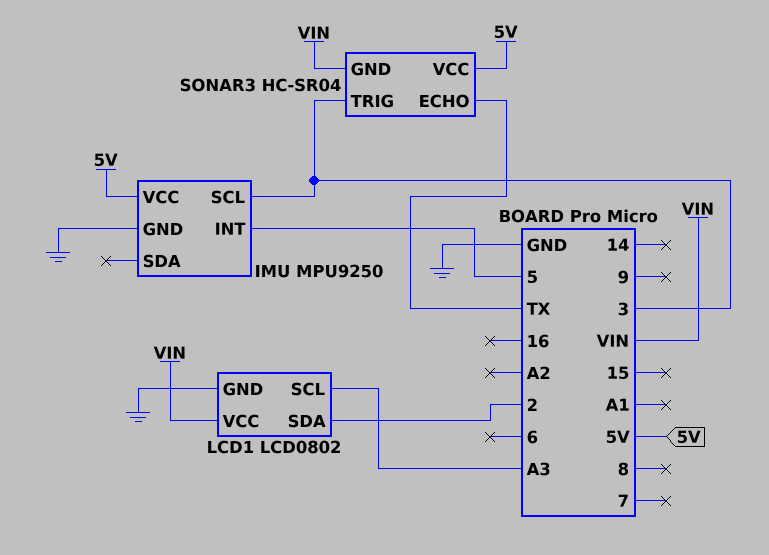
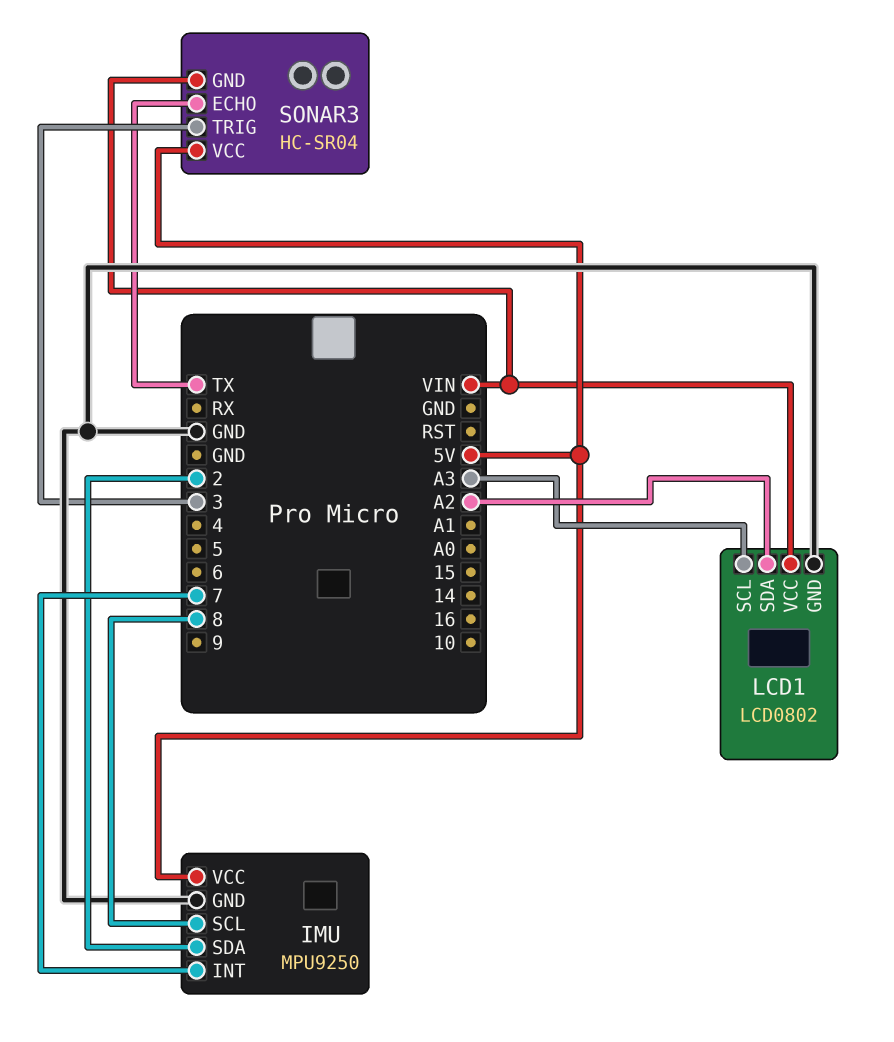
IMU pin INT: 5 -> 7
IMU pin SCL: 3 -> 8
IMU pin SDA: none -> 2
LCD1 pin SDA: 2 -> A2

